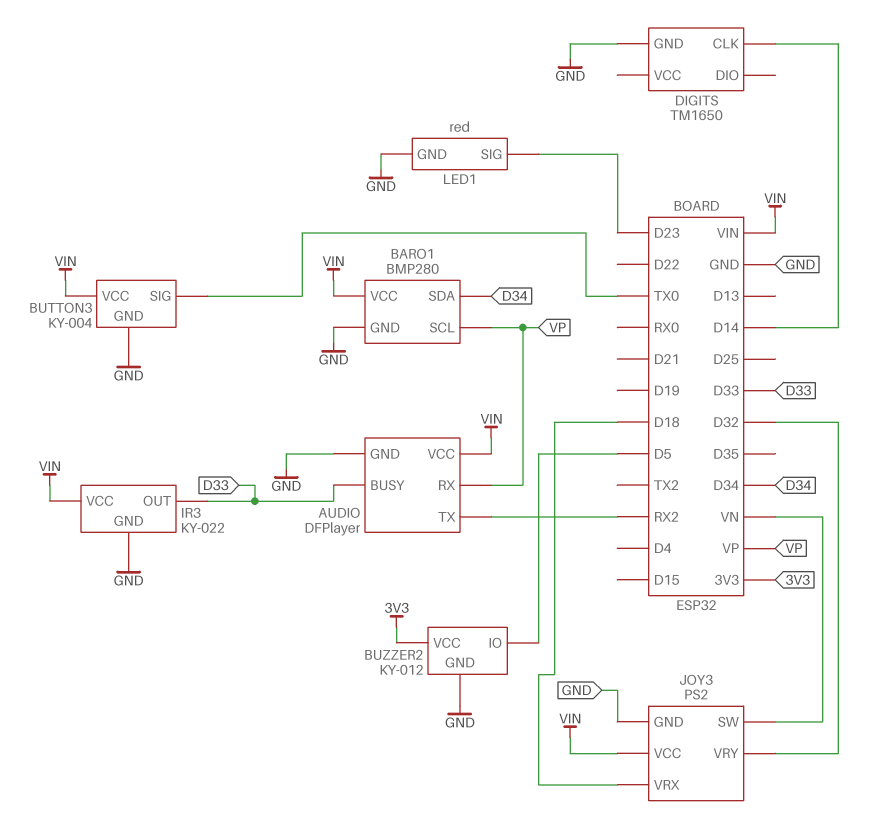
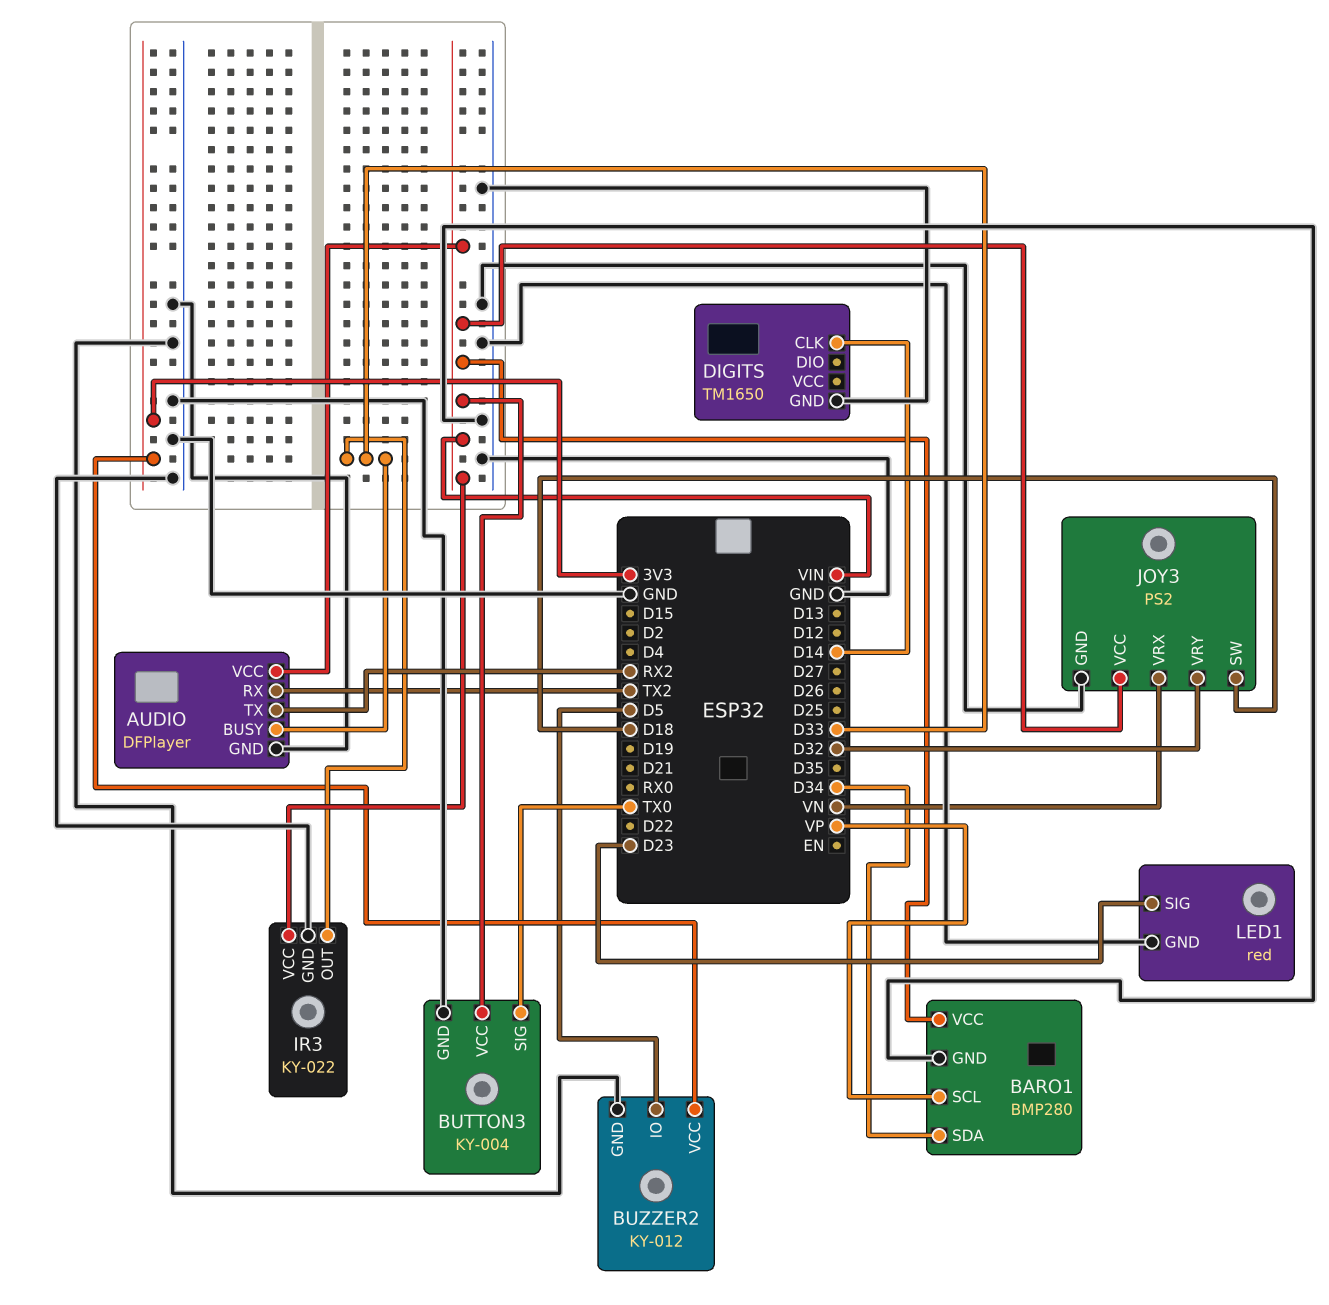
AUDIO pin RX: VP -> TX2
JOY3 pin SW: VN -> D18
JOY3 pin VRX: D18 -> VN

